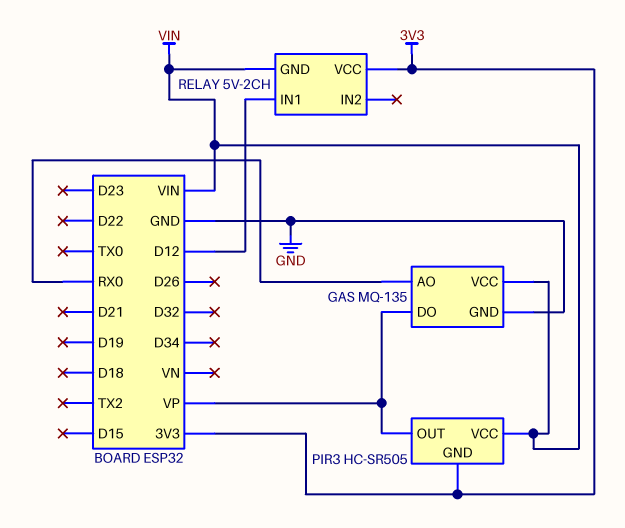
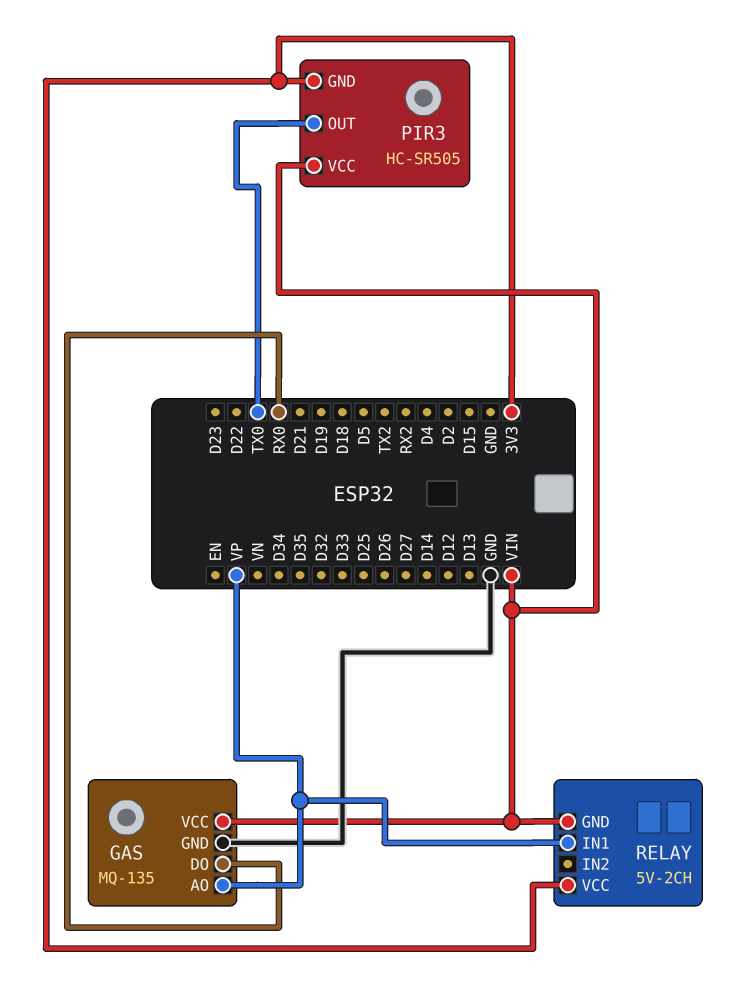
GAS pin AO: RX0 -> VP
GAS pin DO: VP -> RX0
PIR3 pin OUT: VP -> TX0
RELAY pin IN1: D12 -> VP

